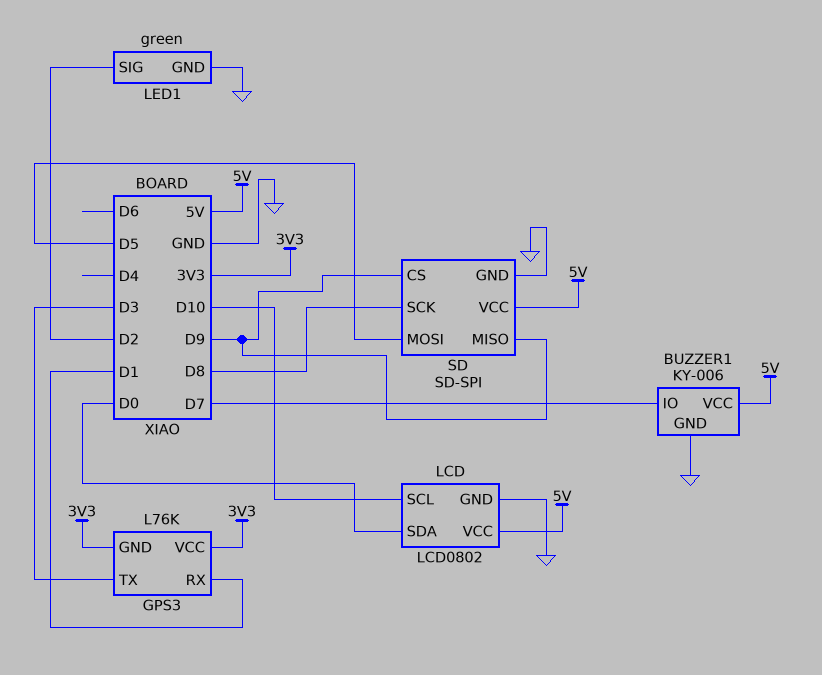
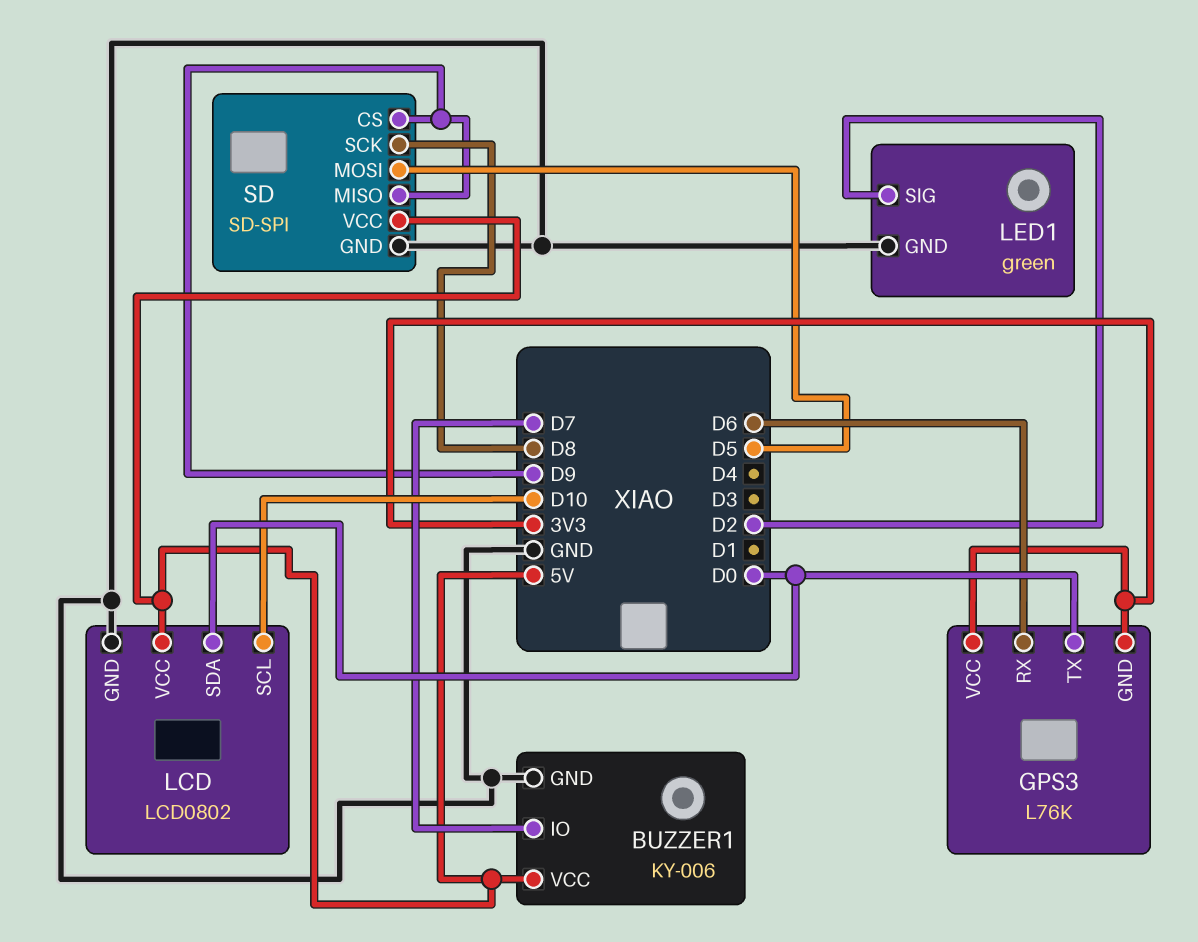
GPS3 pin RX: D1 -> D6
GPS3 pin TX: D3 -> D0

